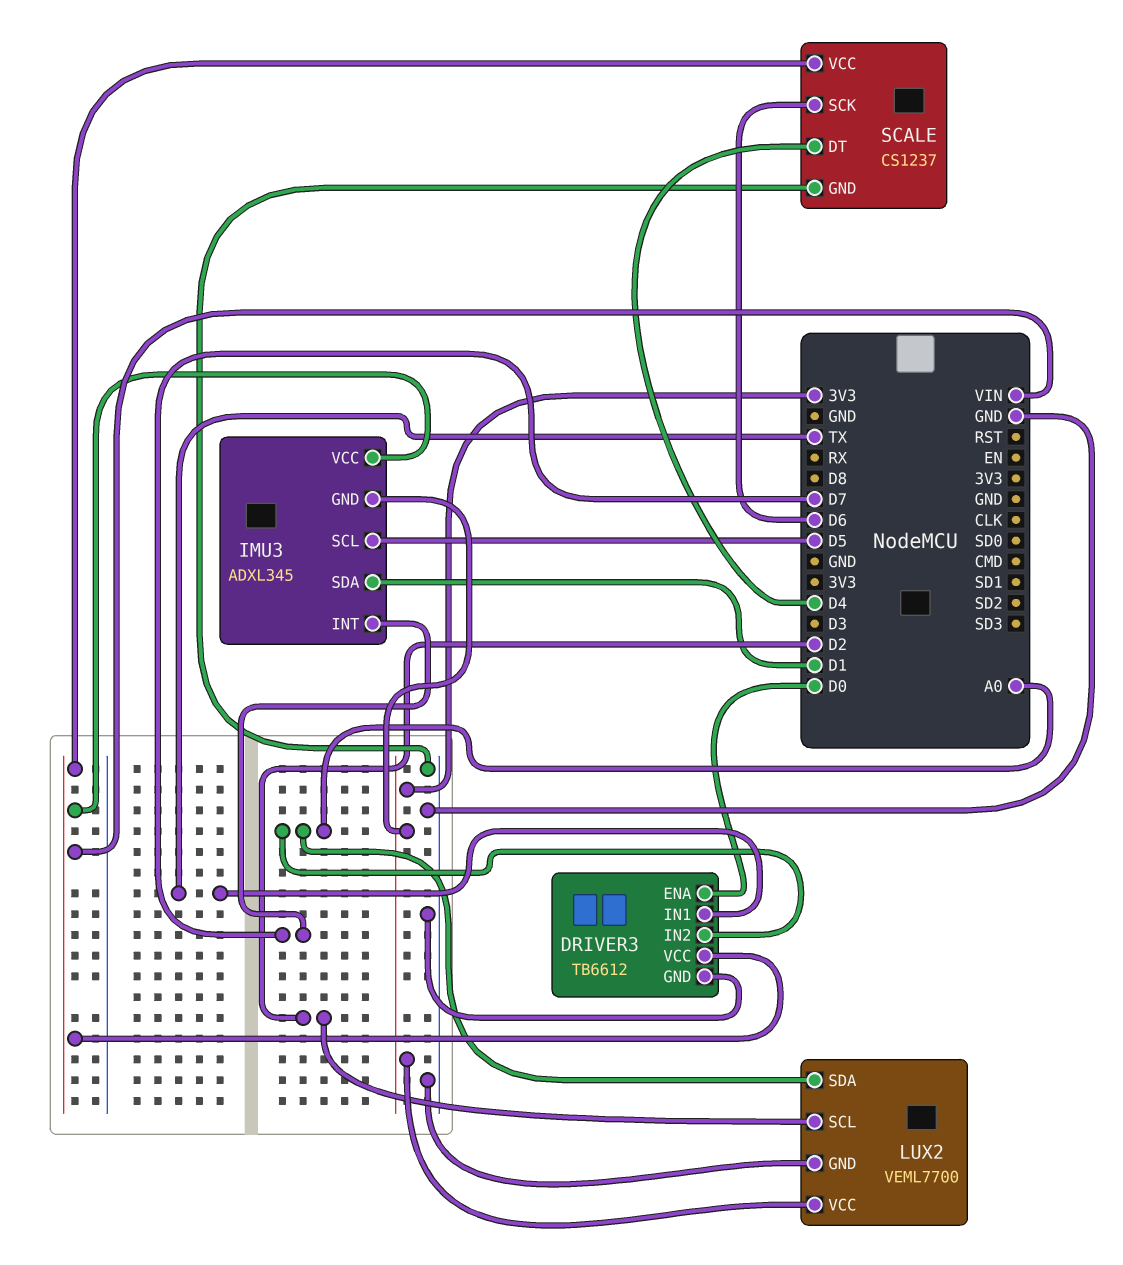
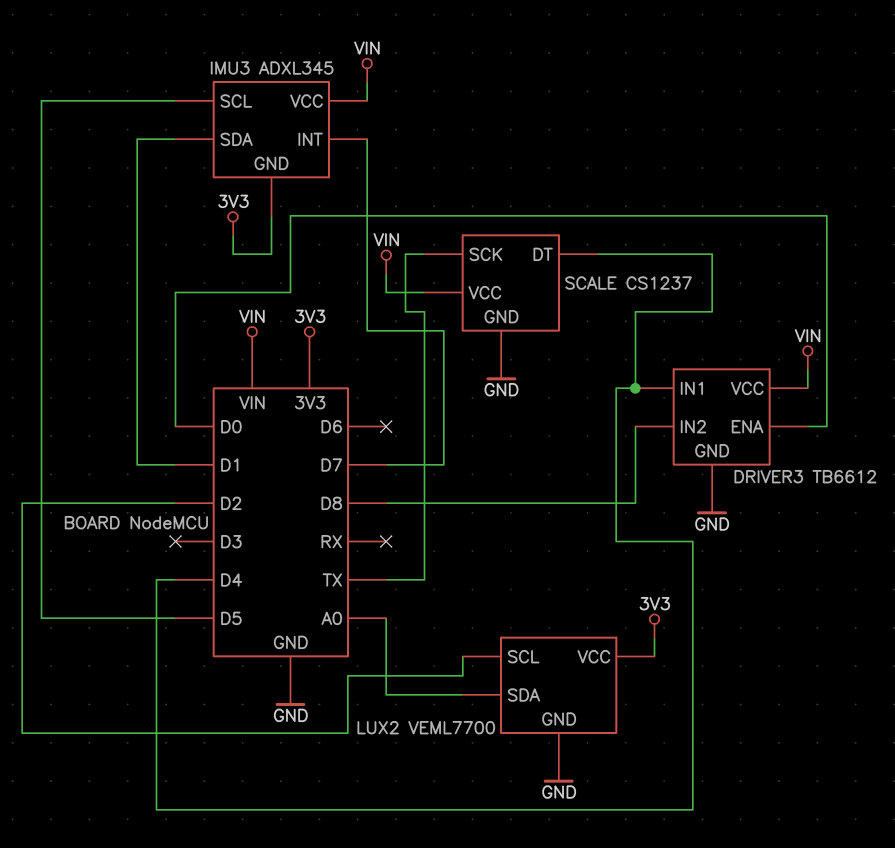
DRIVER3 pin IN1: TX -> D4
DRIVER3 pin IN2: A0 -> D8
SCALE pin SCK: D6 -> TX

